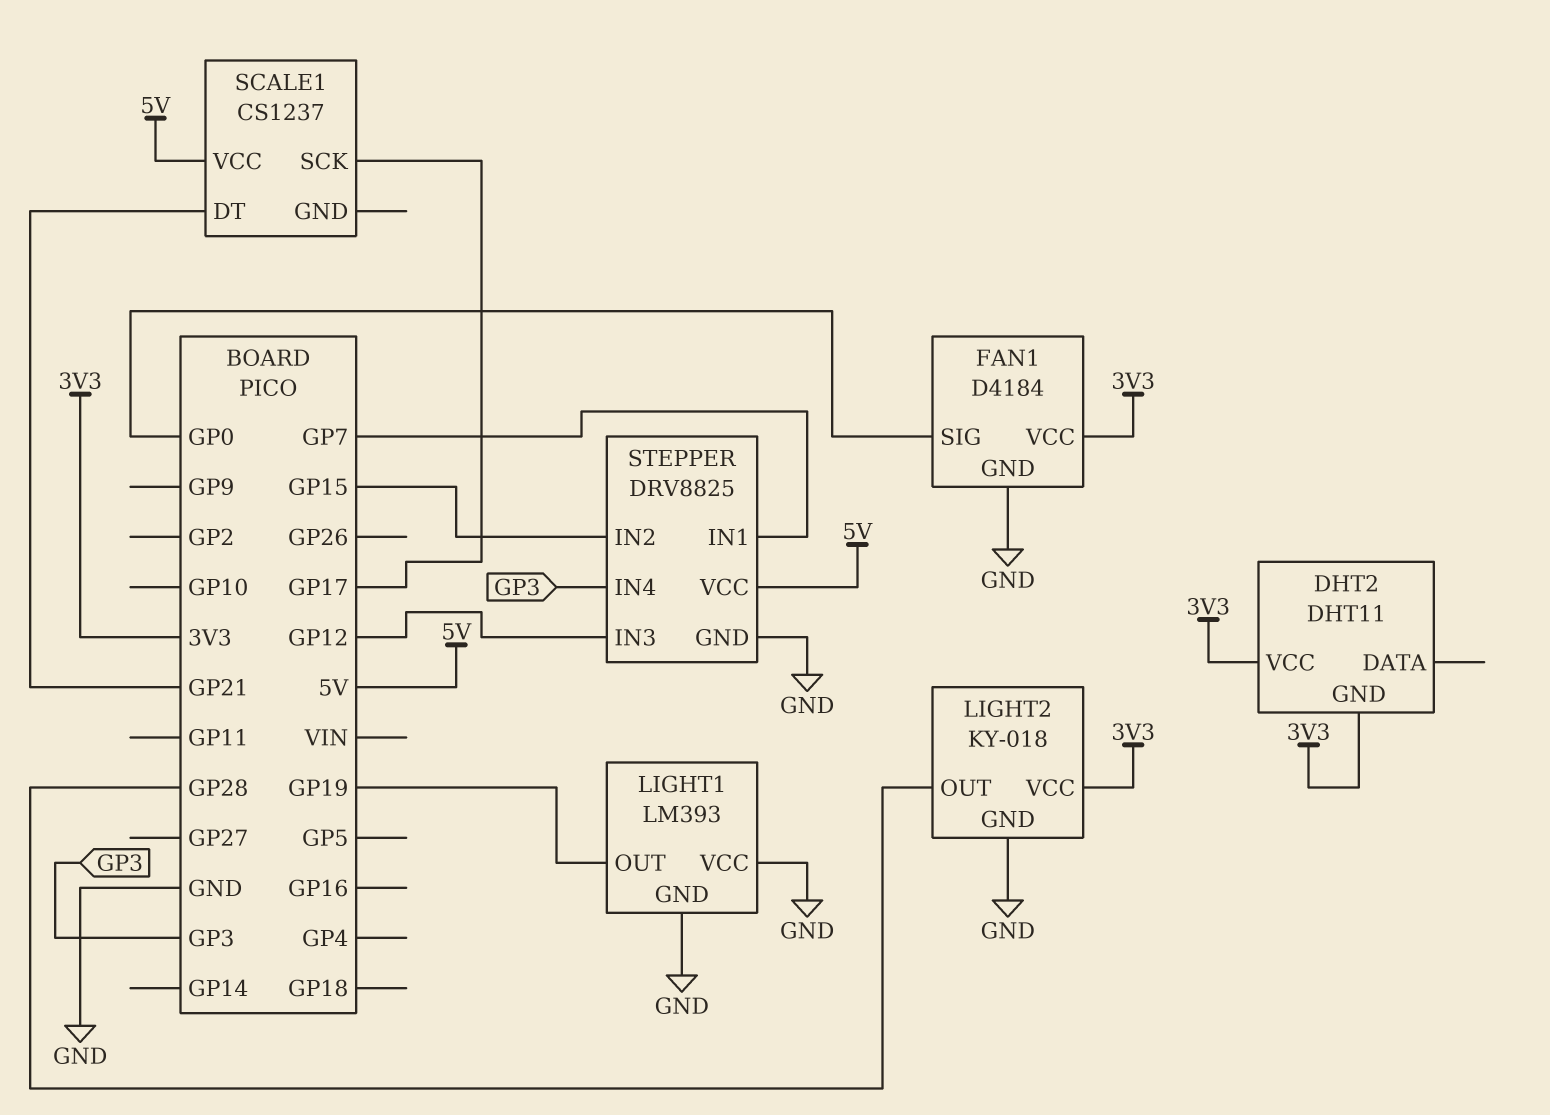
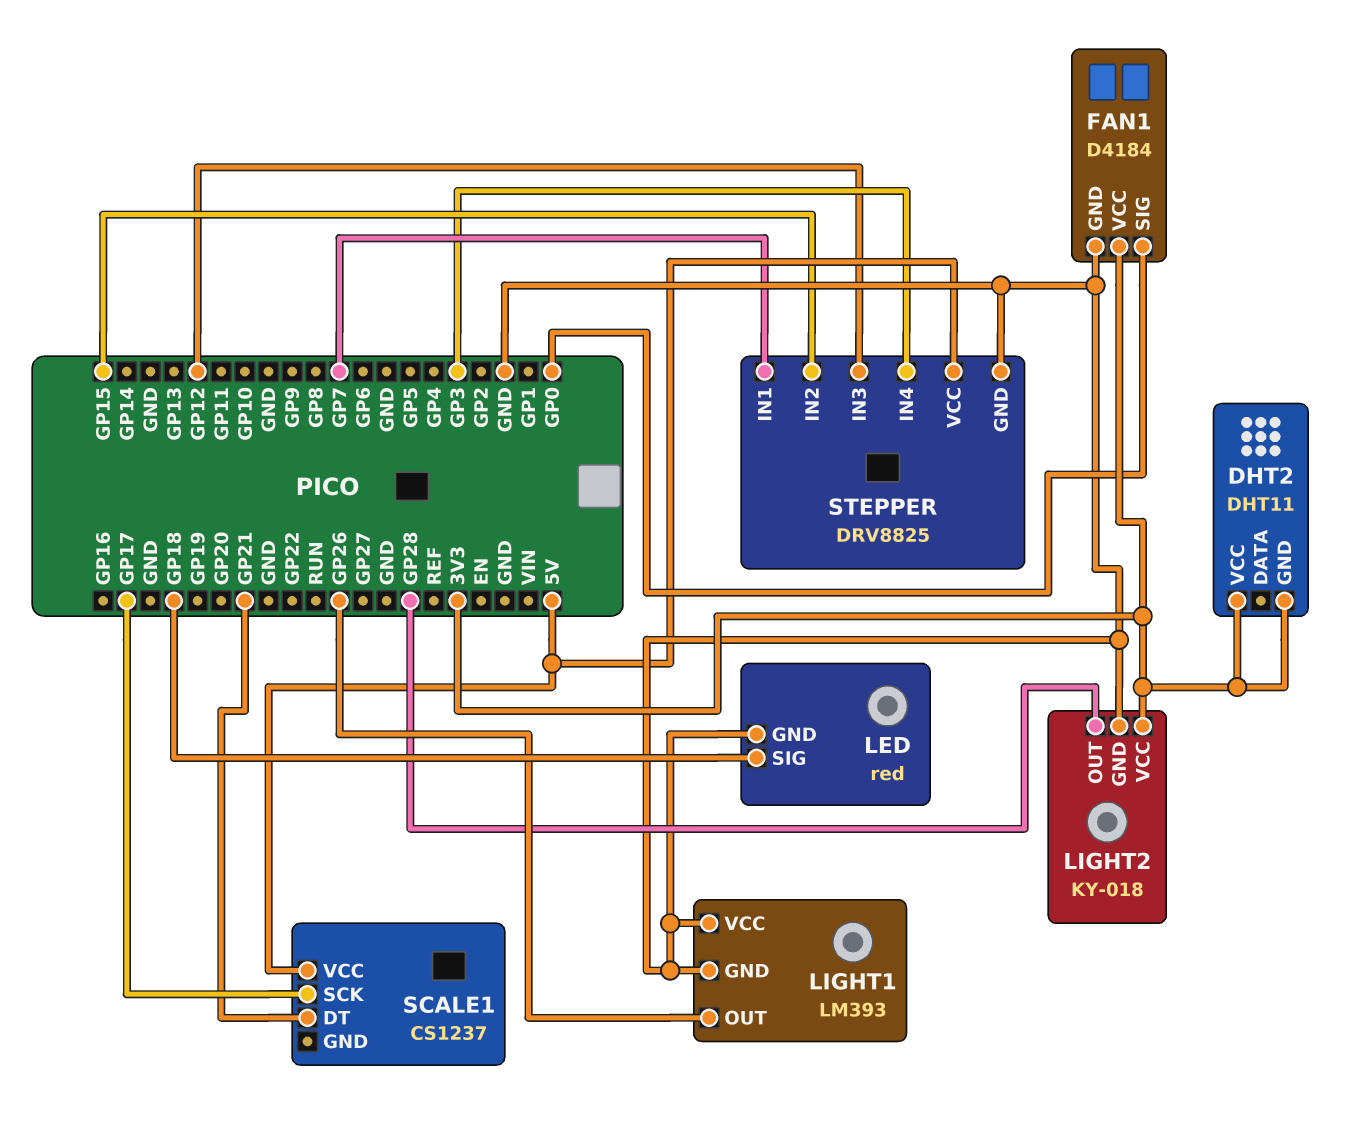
LED: none -> red
LED pin GND: none -> GND
LED pin SIG: none -> GP18
LIGHT1 pin OUT: GP19 -> GP26

